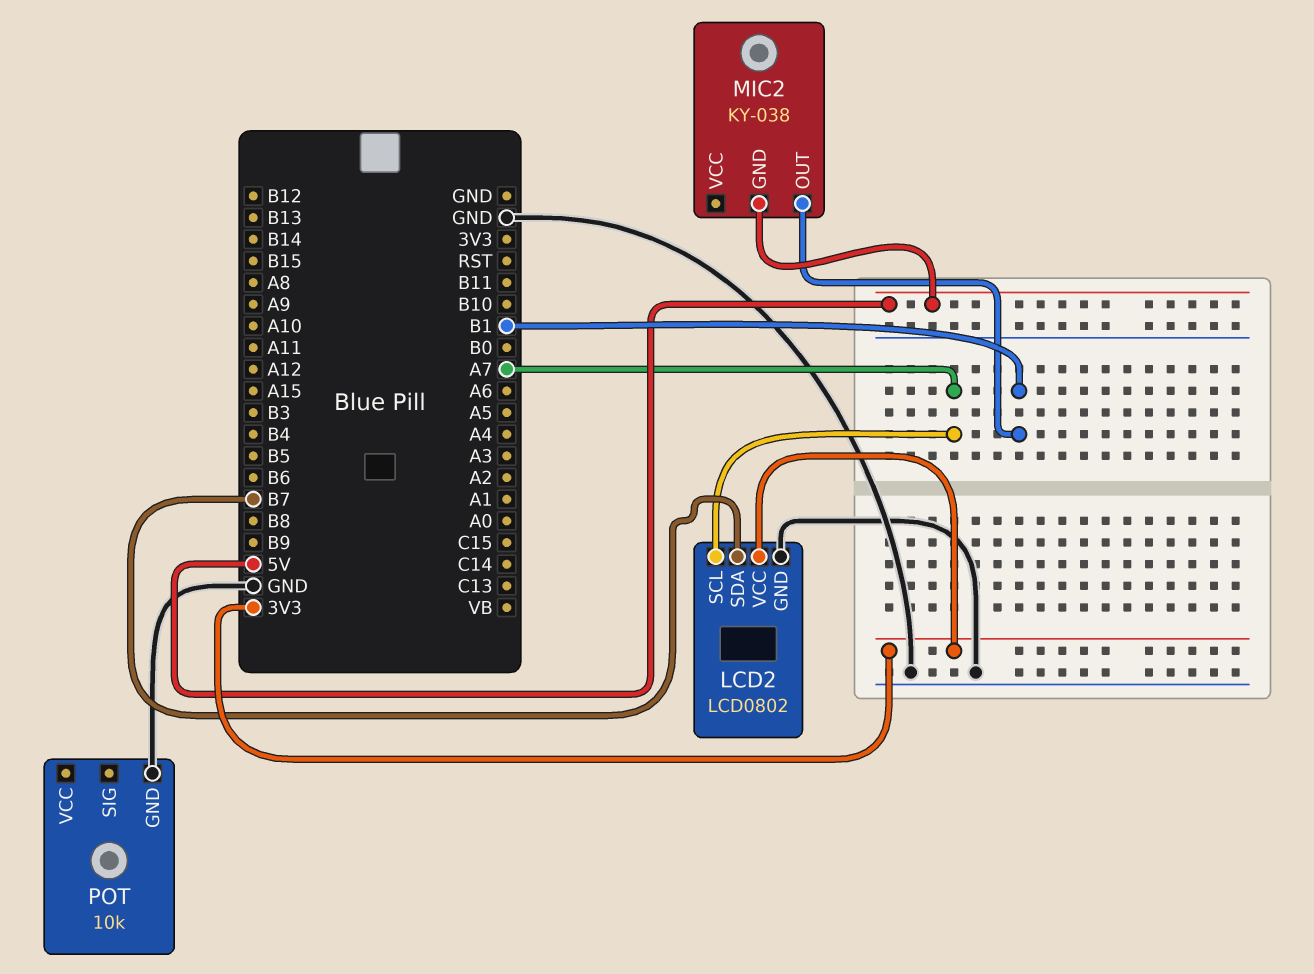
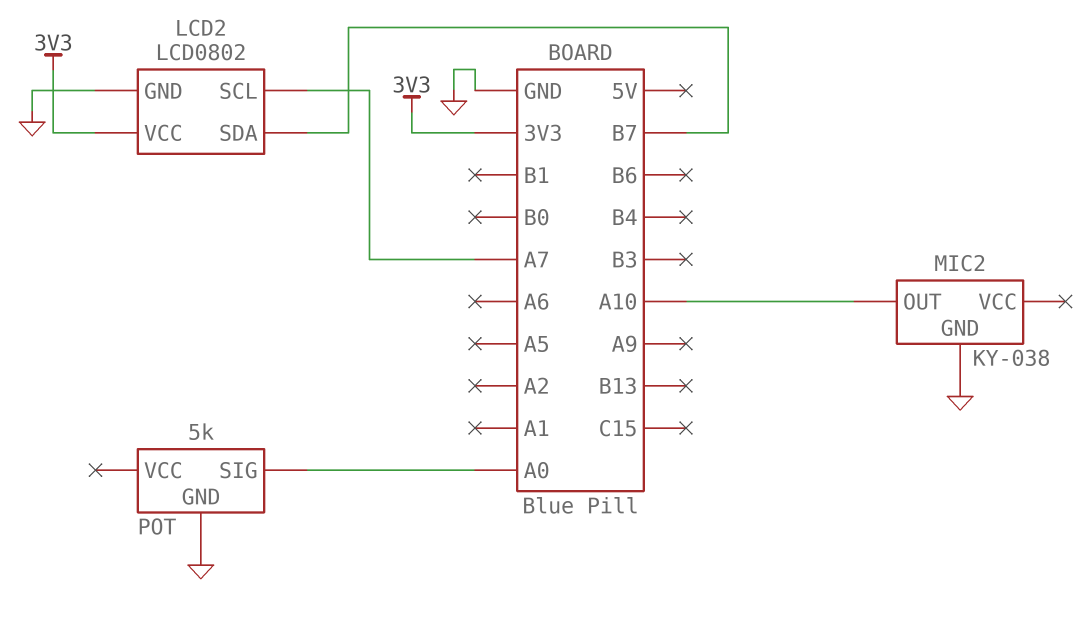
MIC2 pin GND: 5V -> GND
MIC2 pin OUT: B1 -> A10
POT: 10k -> 5k
POT pin SIG: none -> A0

